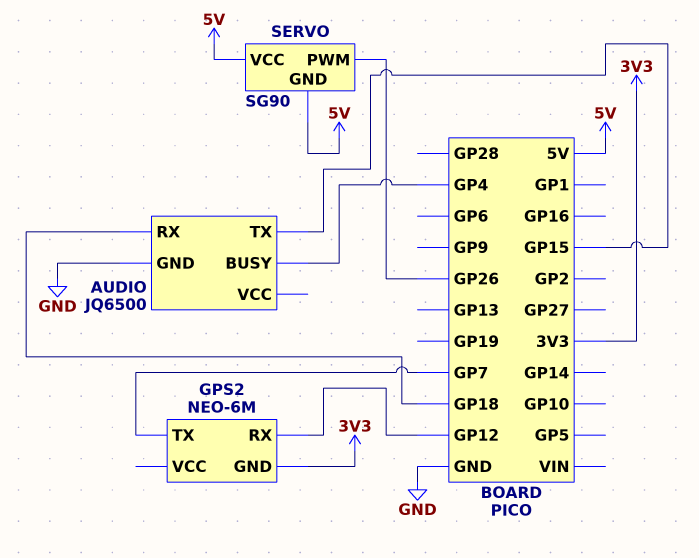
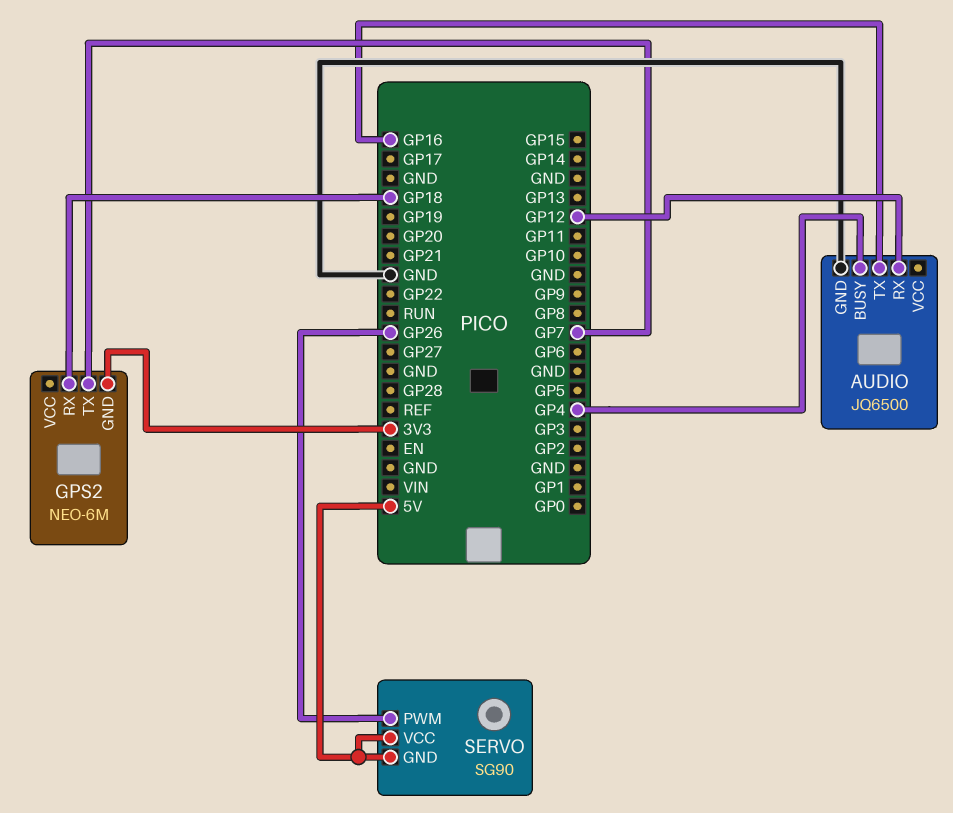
AUDIO pin RX: GP18 -> GP12
AUDIO pin TX: GP15 -> GP16
GPS2 pin RX: GP12 -> GP18

